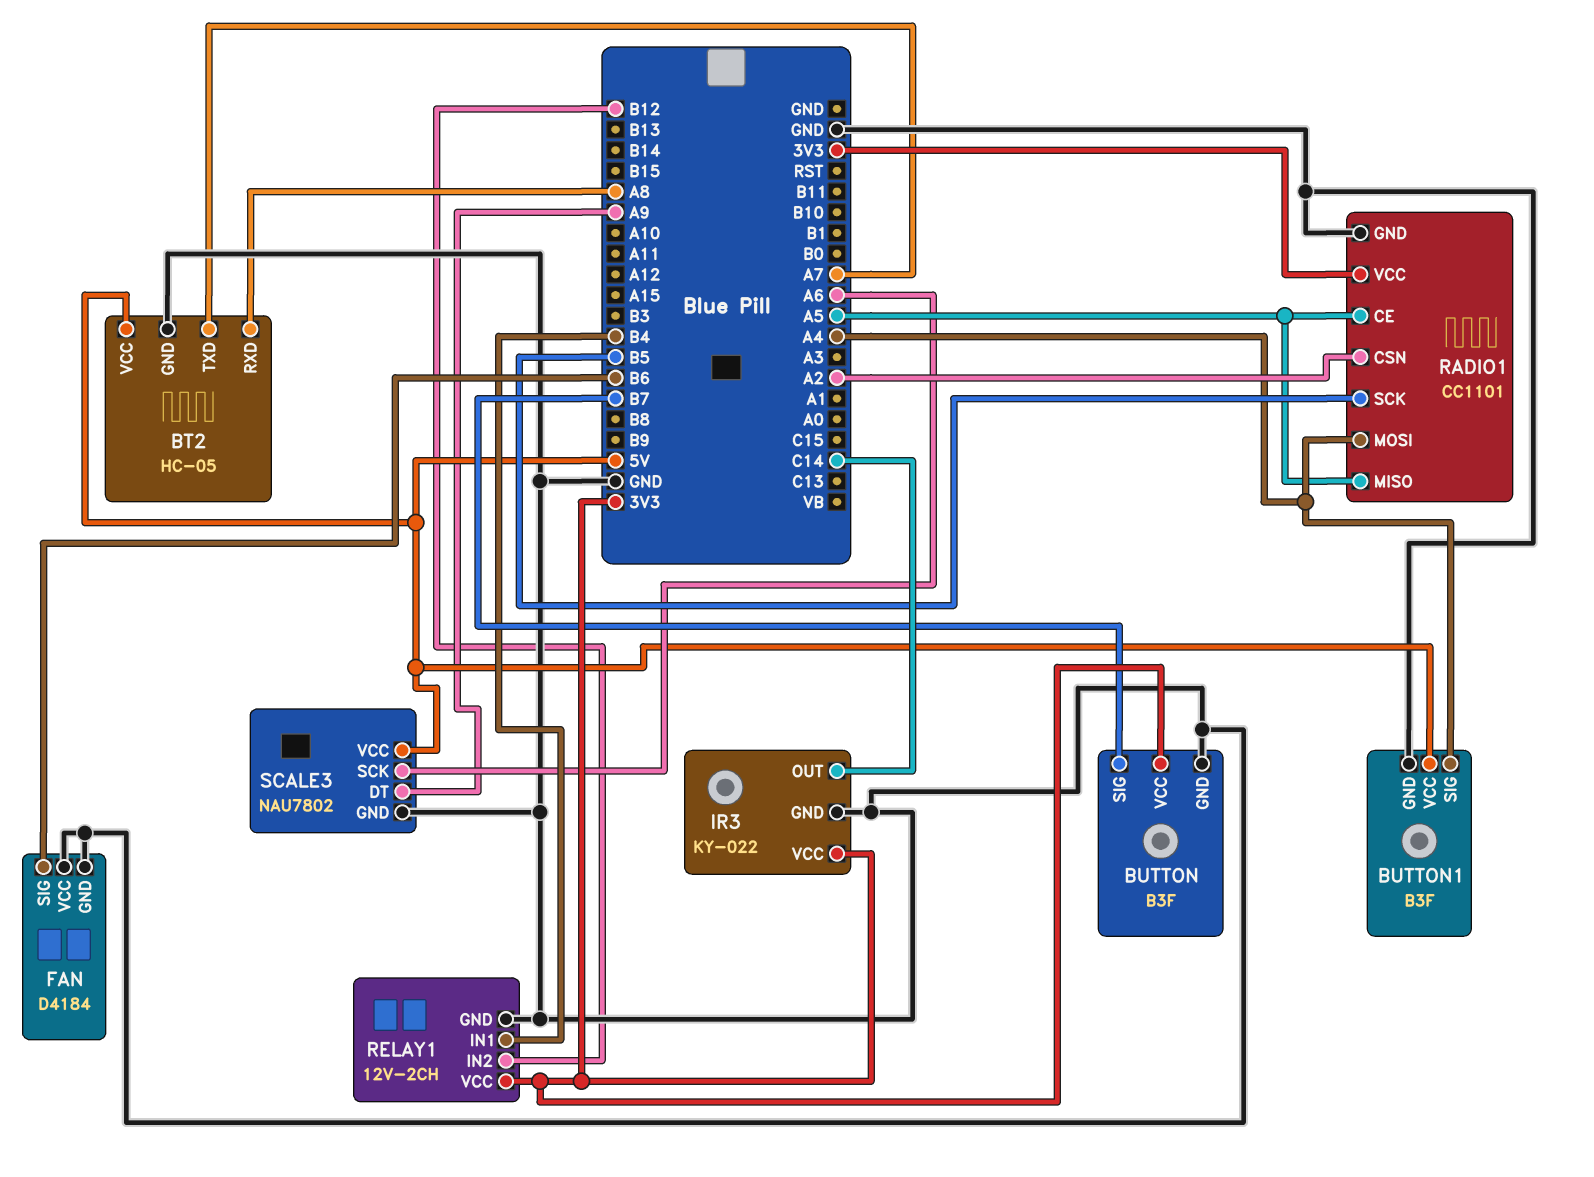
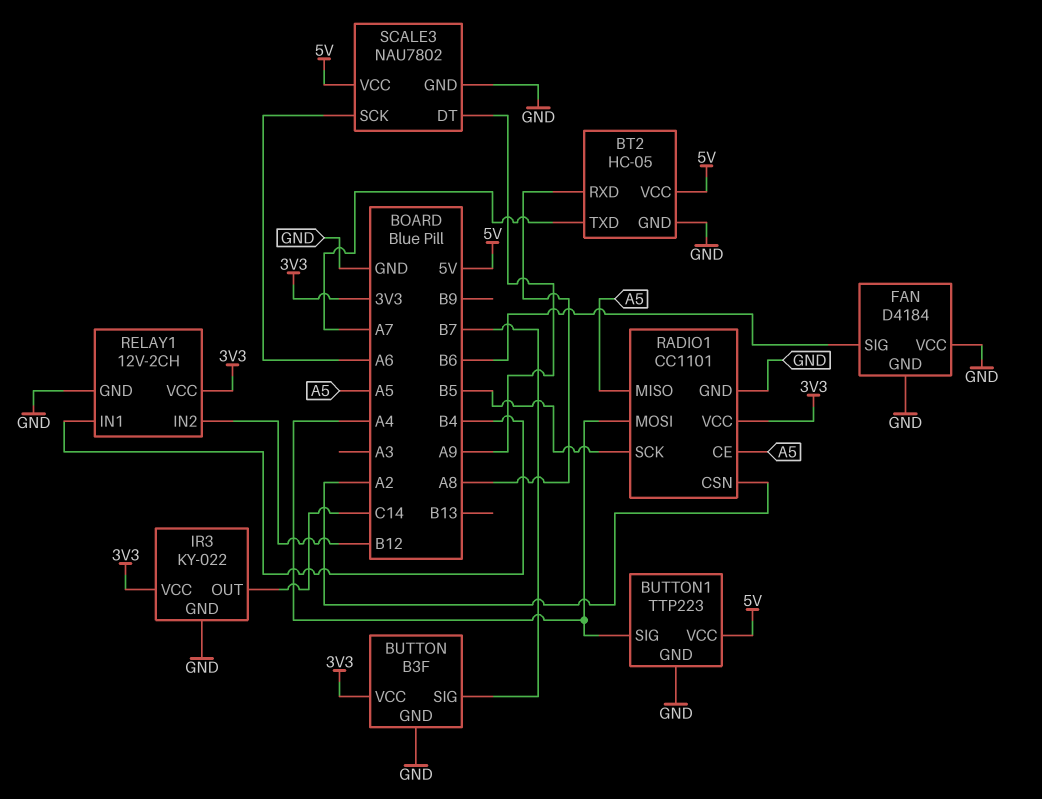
BUTTON1: B3F -> TTP223

